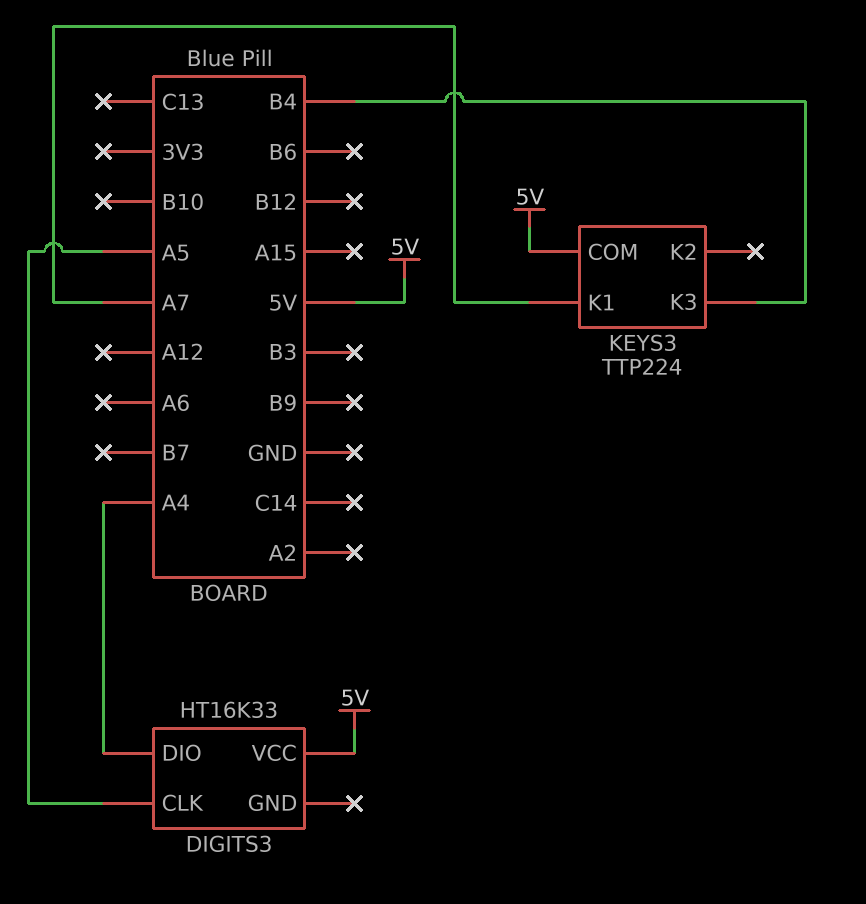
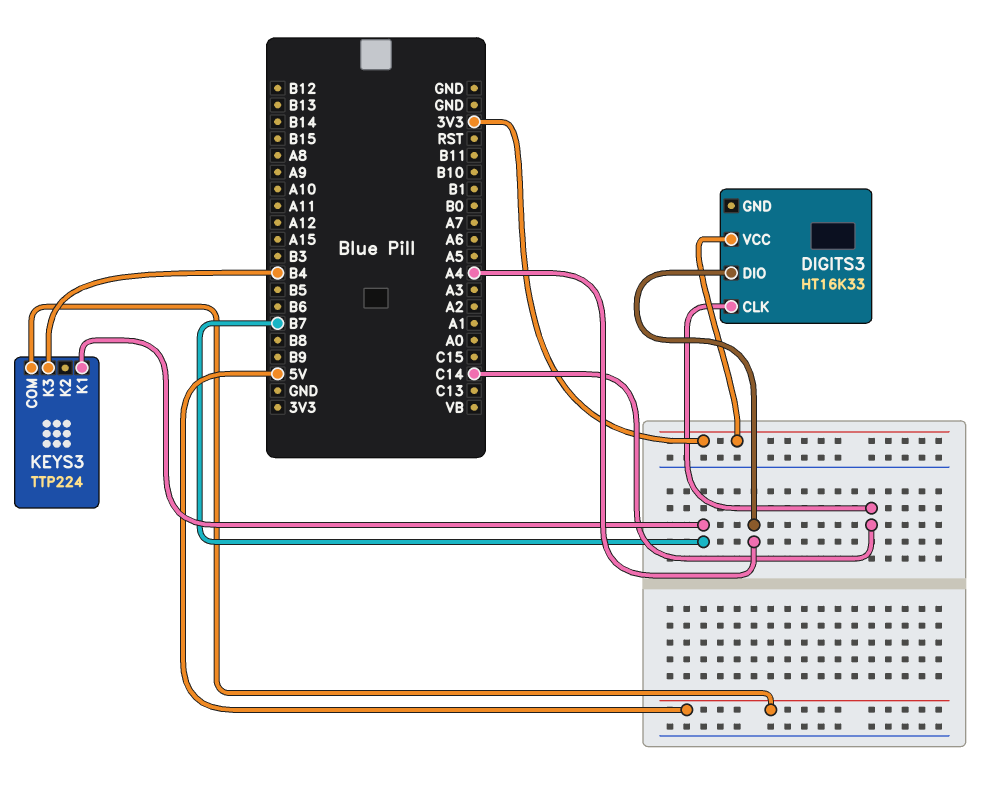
DIGITS3 pin CLK: A5 -> C14
DIGITS3 pin VCC: 5V -> 3V3
KEYS3 pin K1: A7 -> B7

